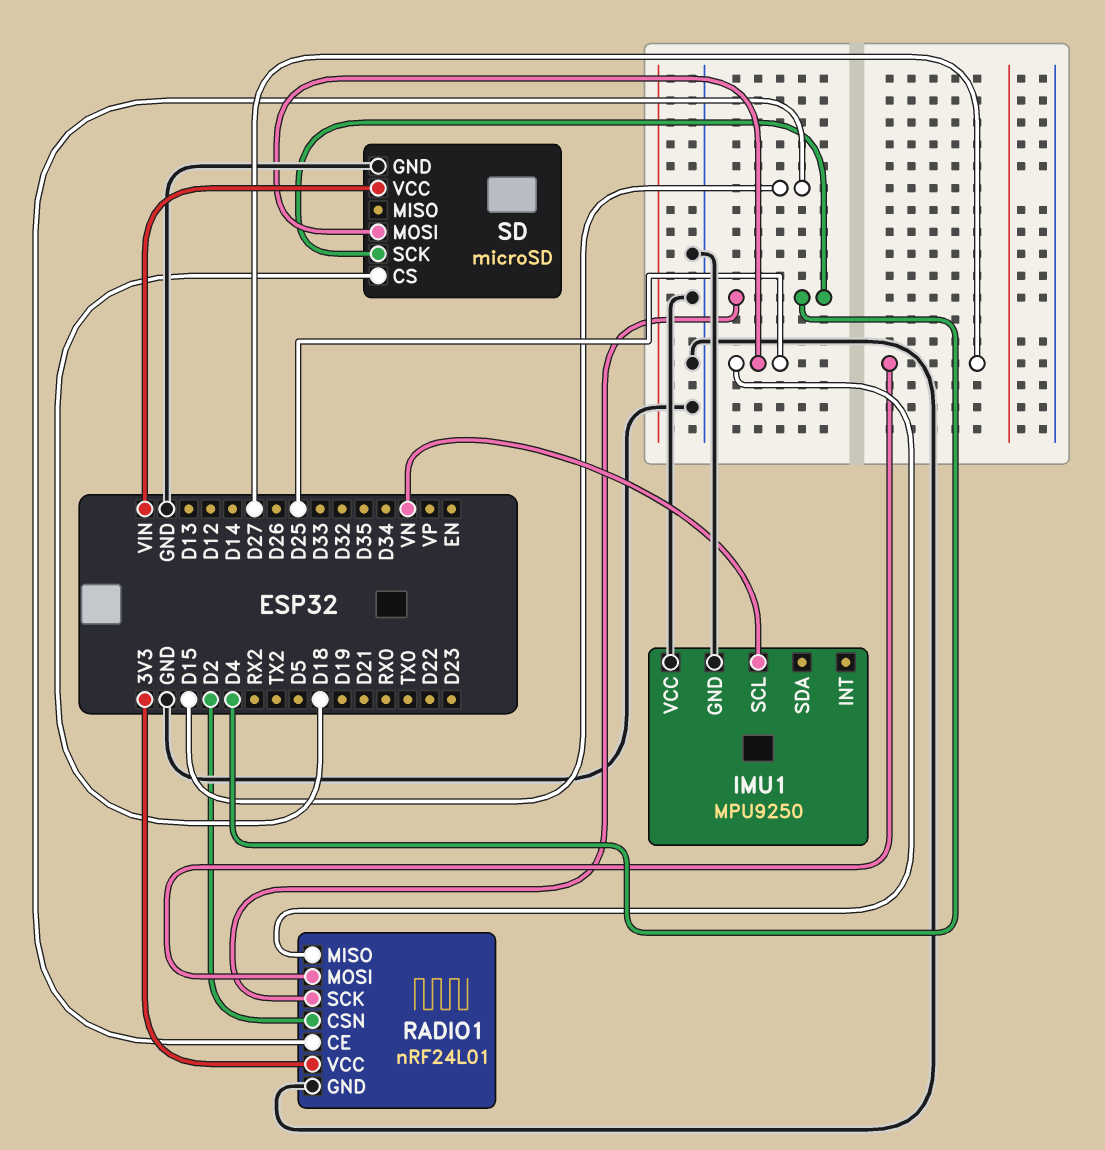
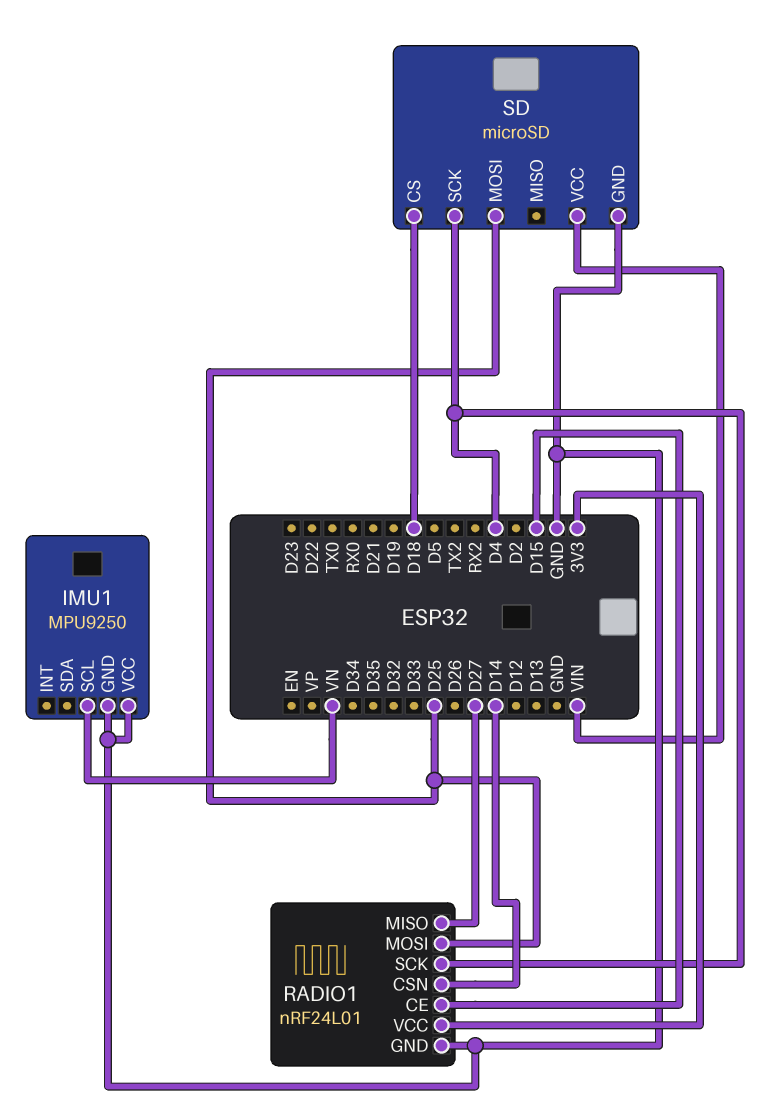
RADIO1 pin CSN: D2 -> D14
RADIO1 pin MISO: D25 -> D27
RADIO1 pin MOSI: D27 -> D25

